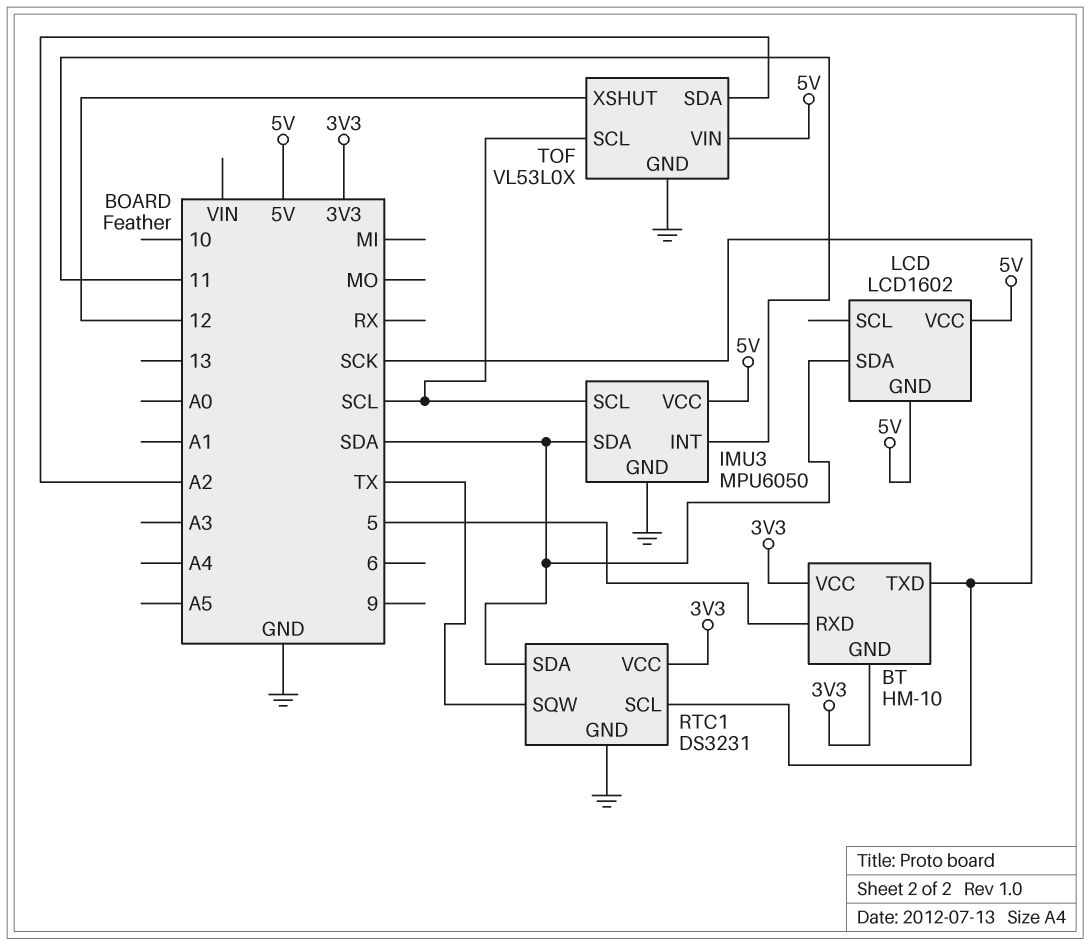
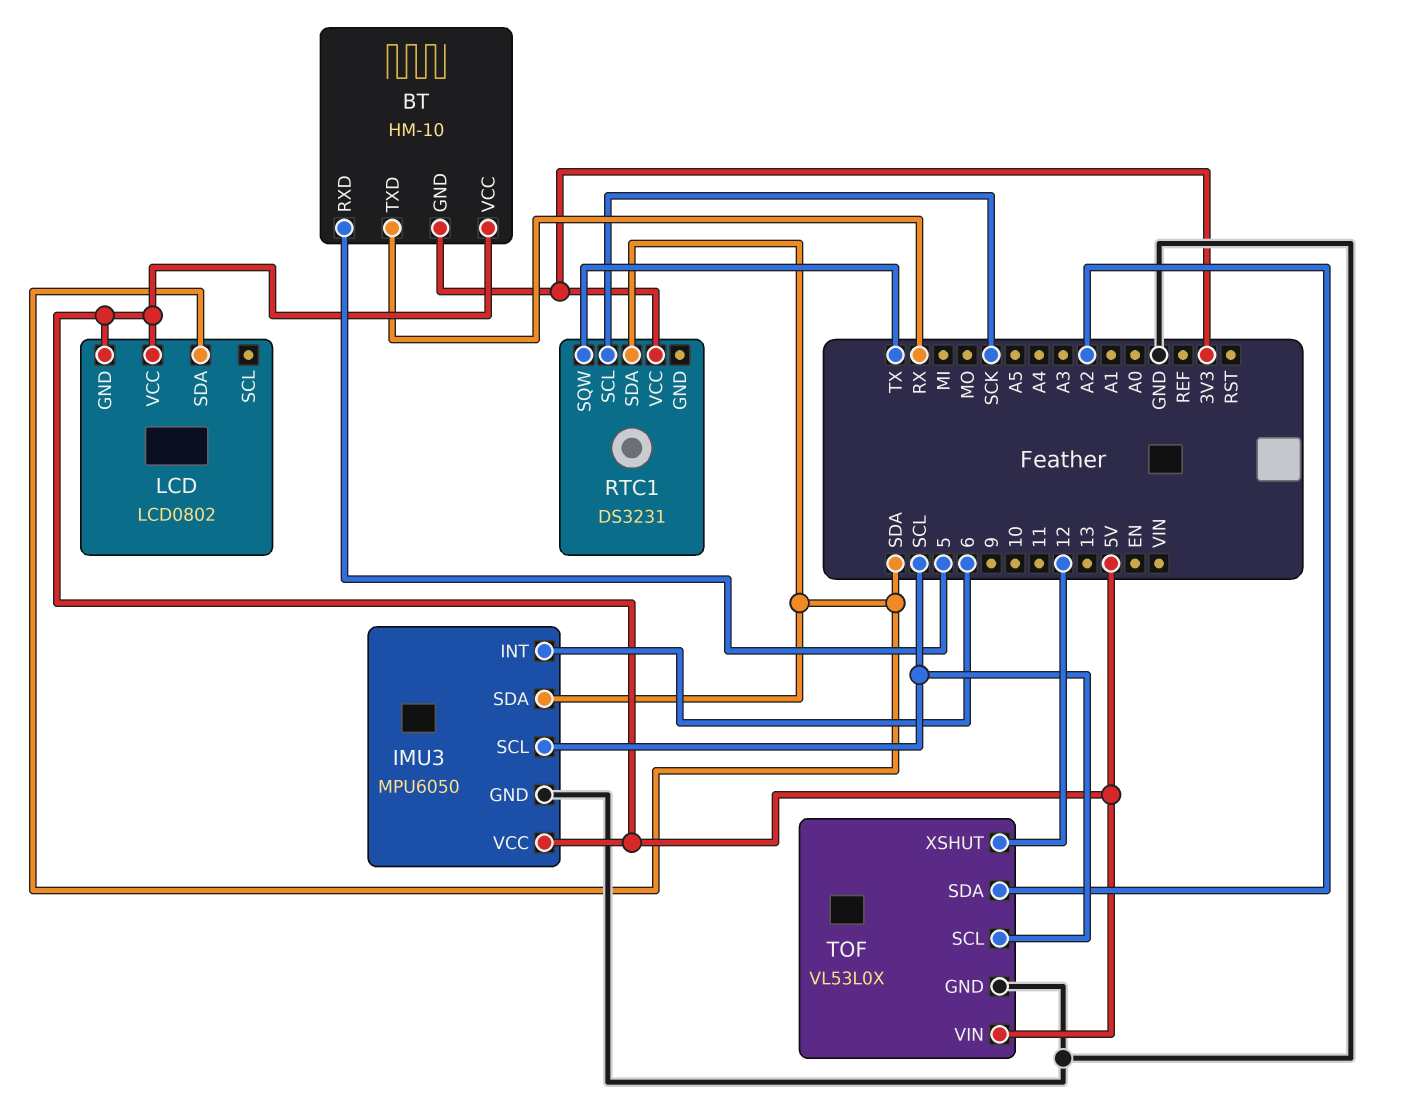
BT pin TXD: SCK -> RX
BT pin VCC: 3V3 -> 5V
IMU3 pin INT: 11 -> 6
LCD: LCD1602 -> LCD0802
RTC1 pin GND: GND -> none

